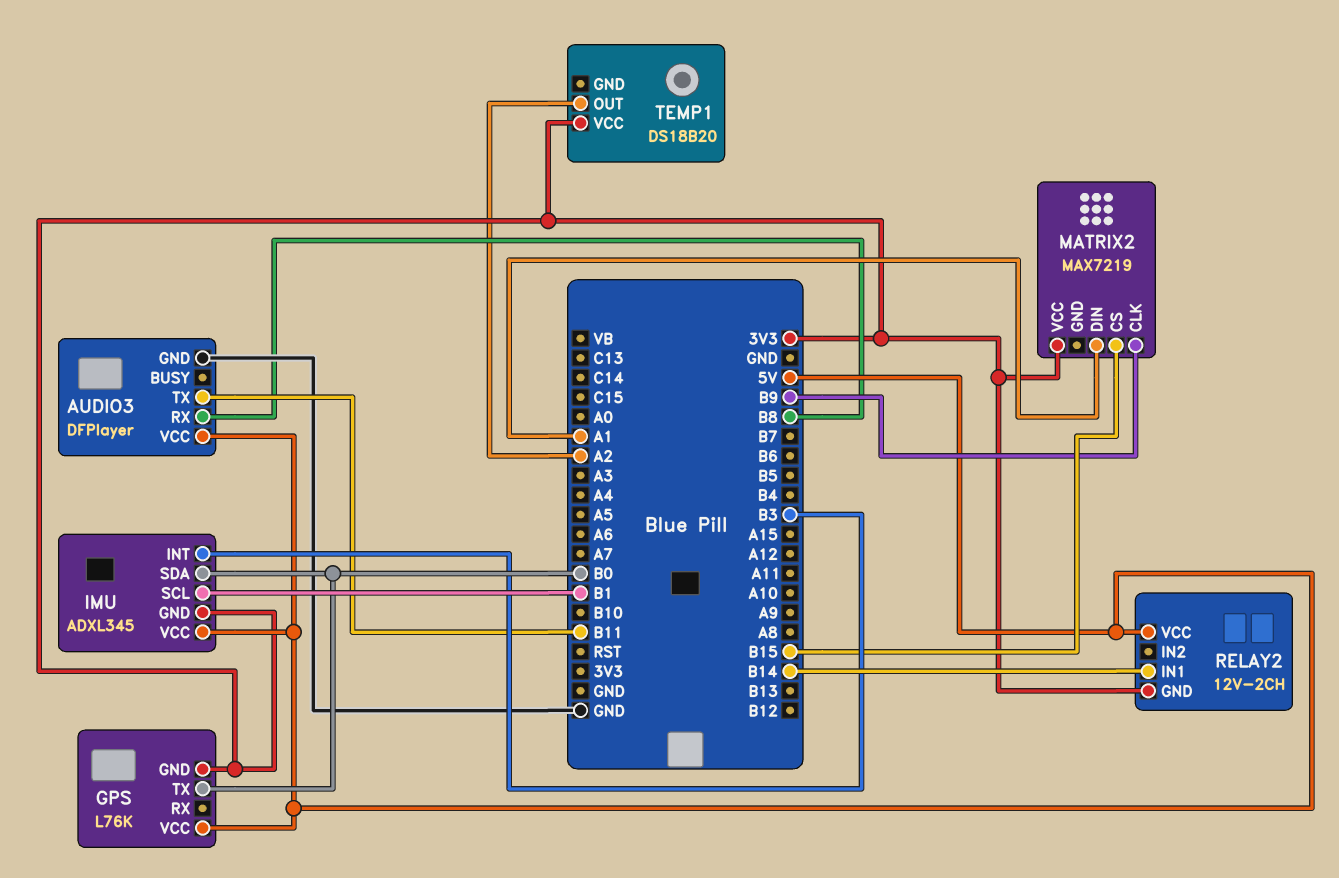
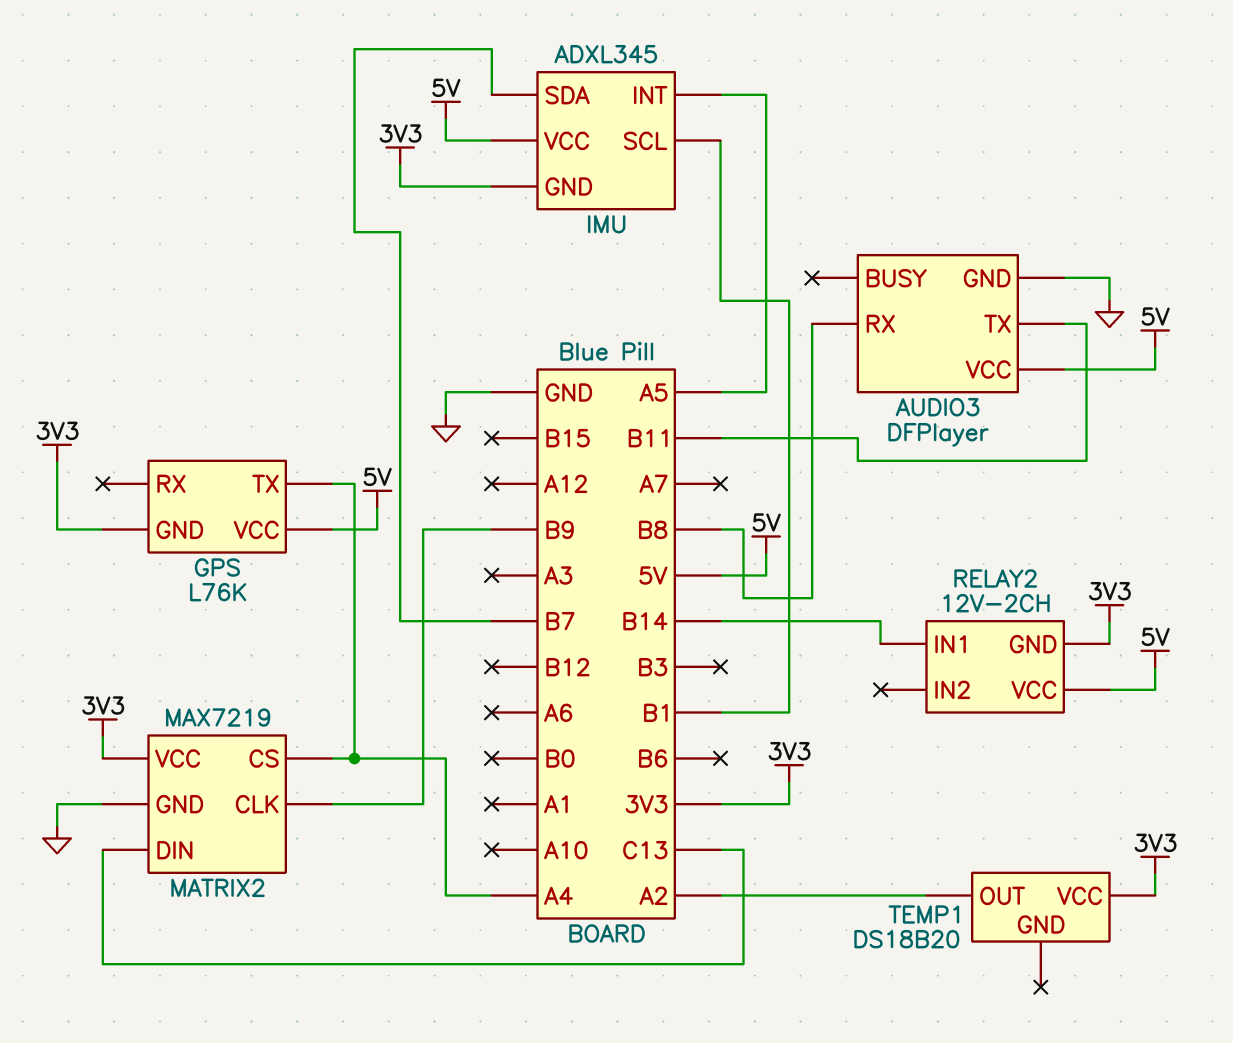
GPS pin TX: B0 -> A4
IMU pin INT: B3 -> A5
IMU pin SDA: B0 -> B7
MATRIX2 pin CS: B15 -> A4
MATRIX2 pin DIN: A1 -> C13
MATRIX2 pin GND: none -> GND

